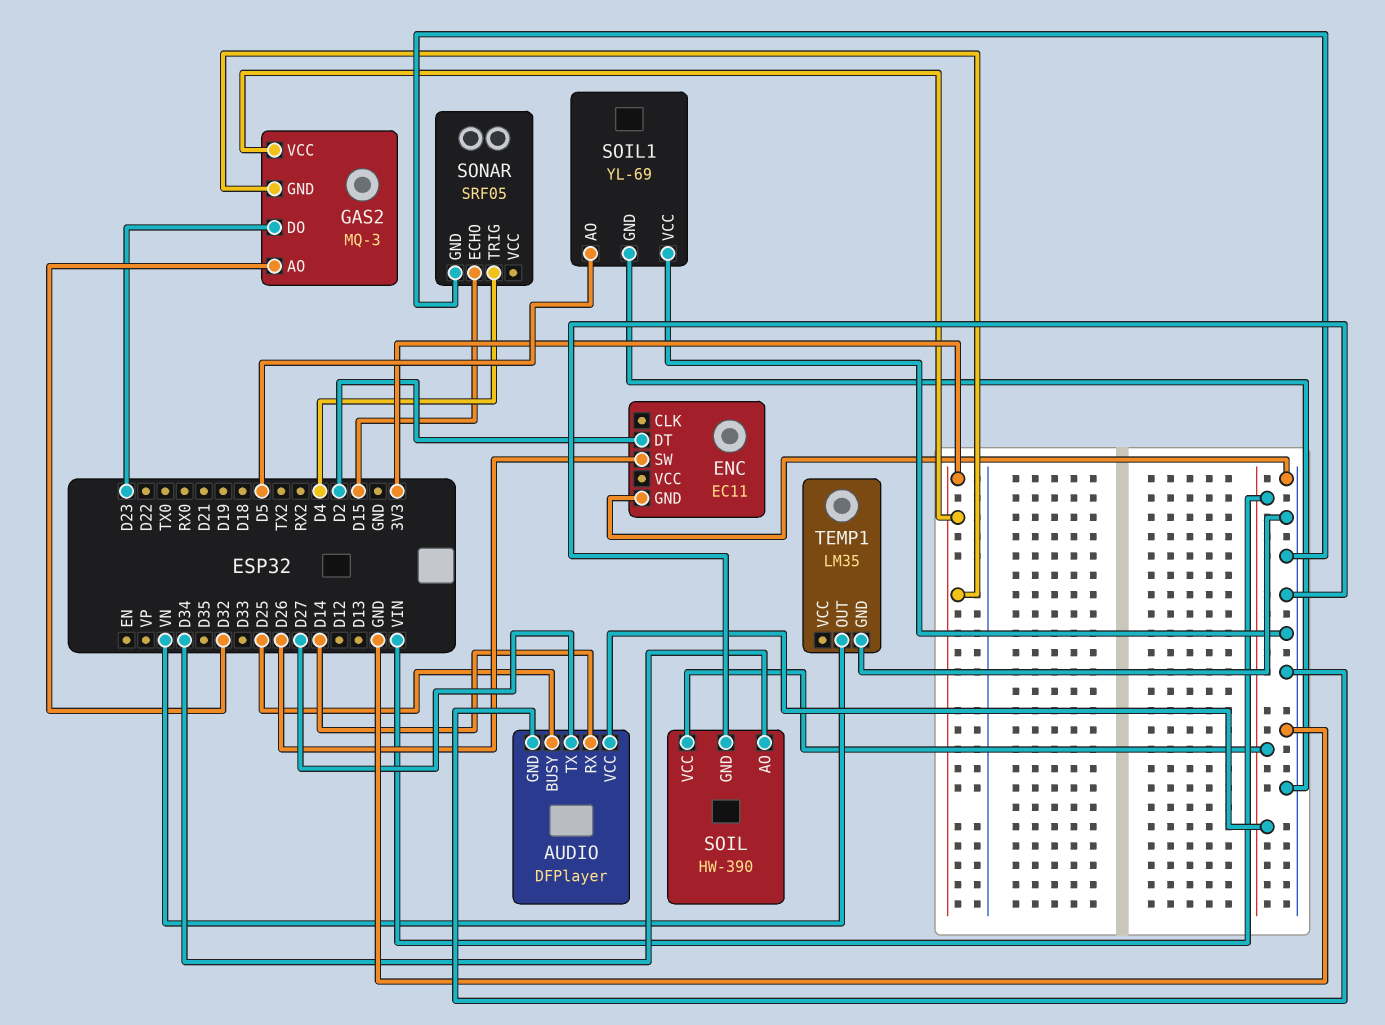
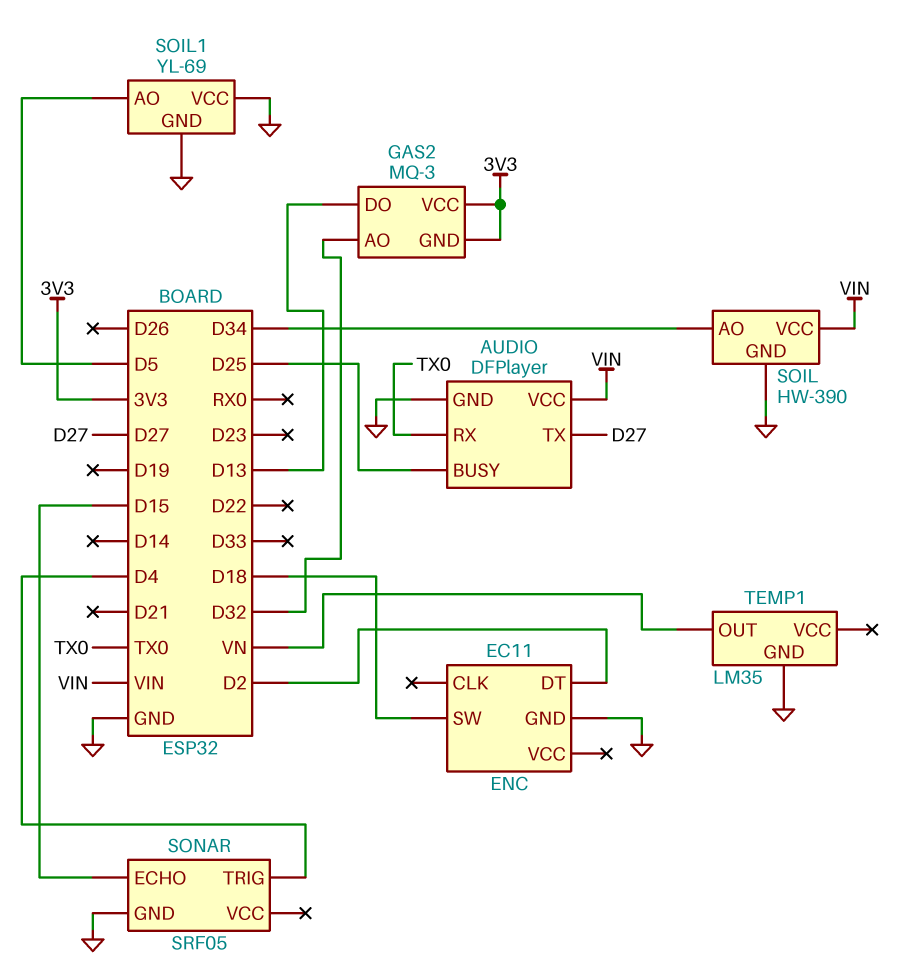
AUDIO pin RX: D14 -> TX0
ENC pin SW: D26 -> D18
GAS2 pin DO: D23 -> D13

